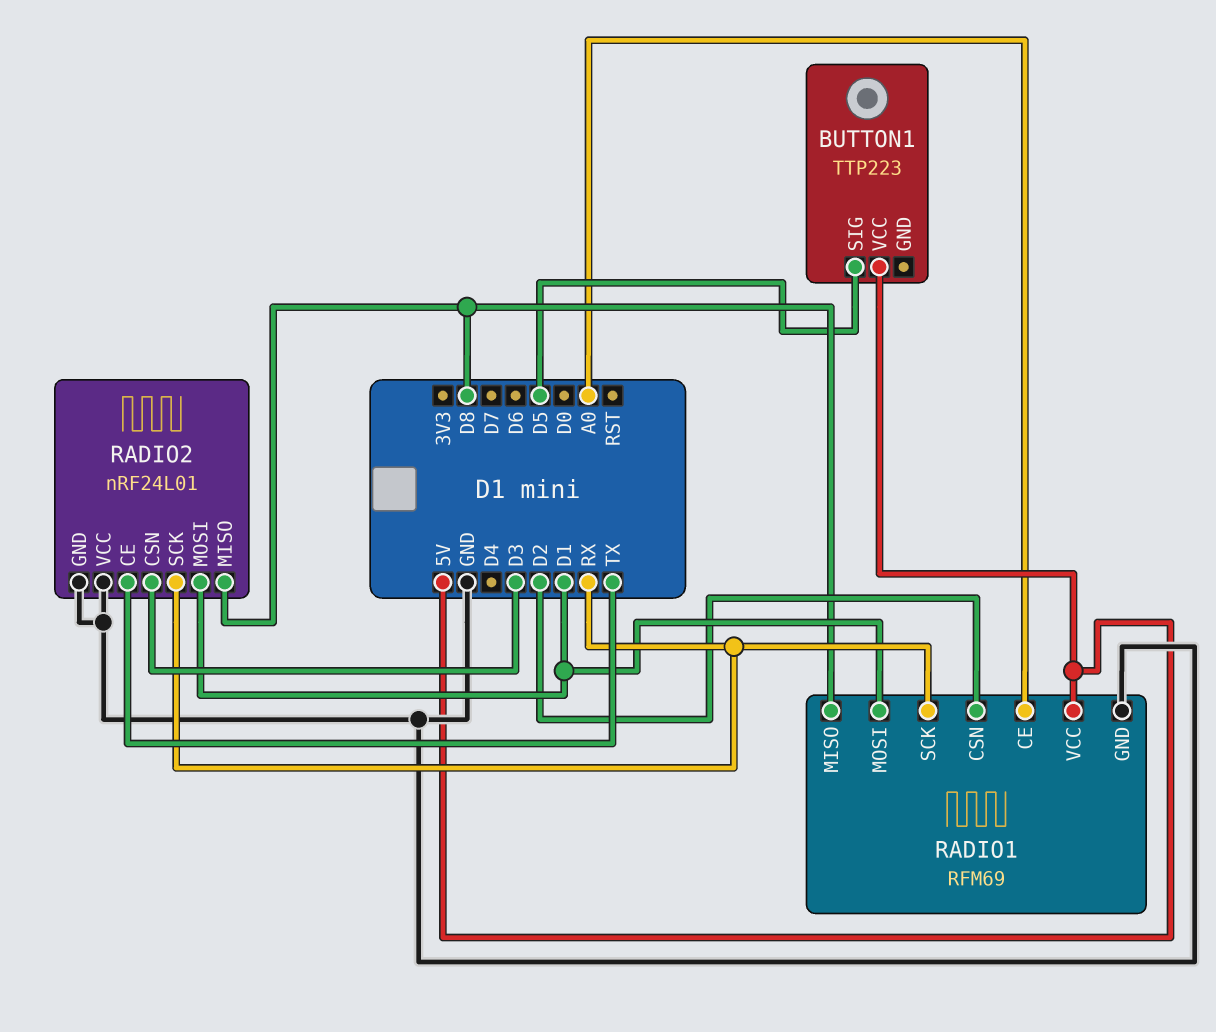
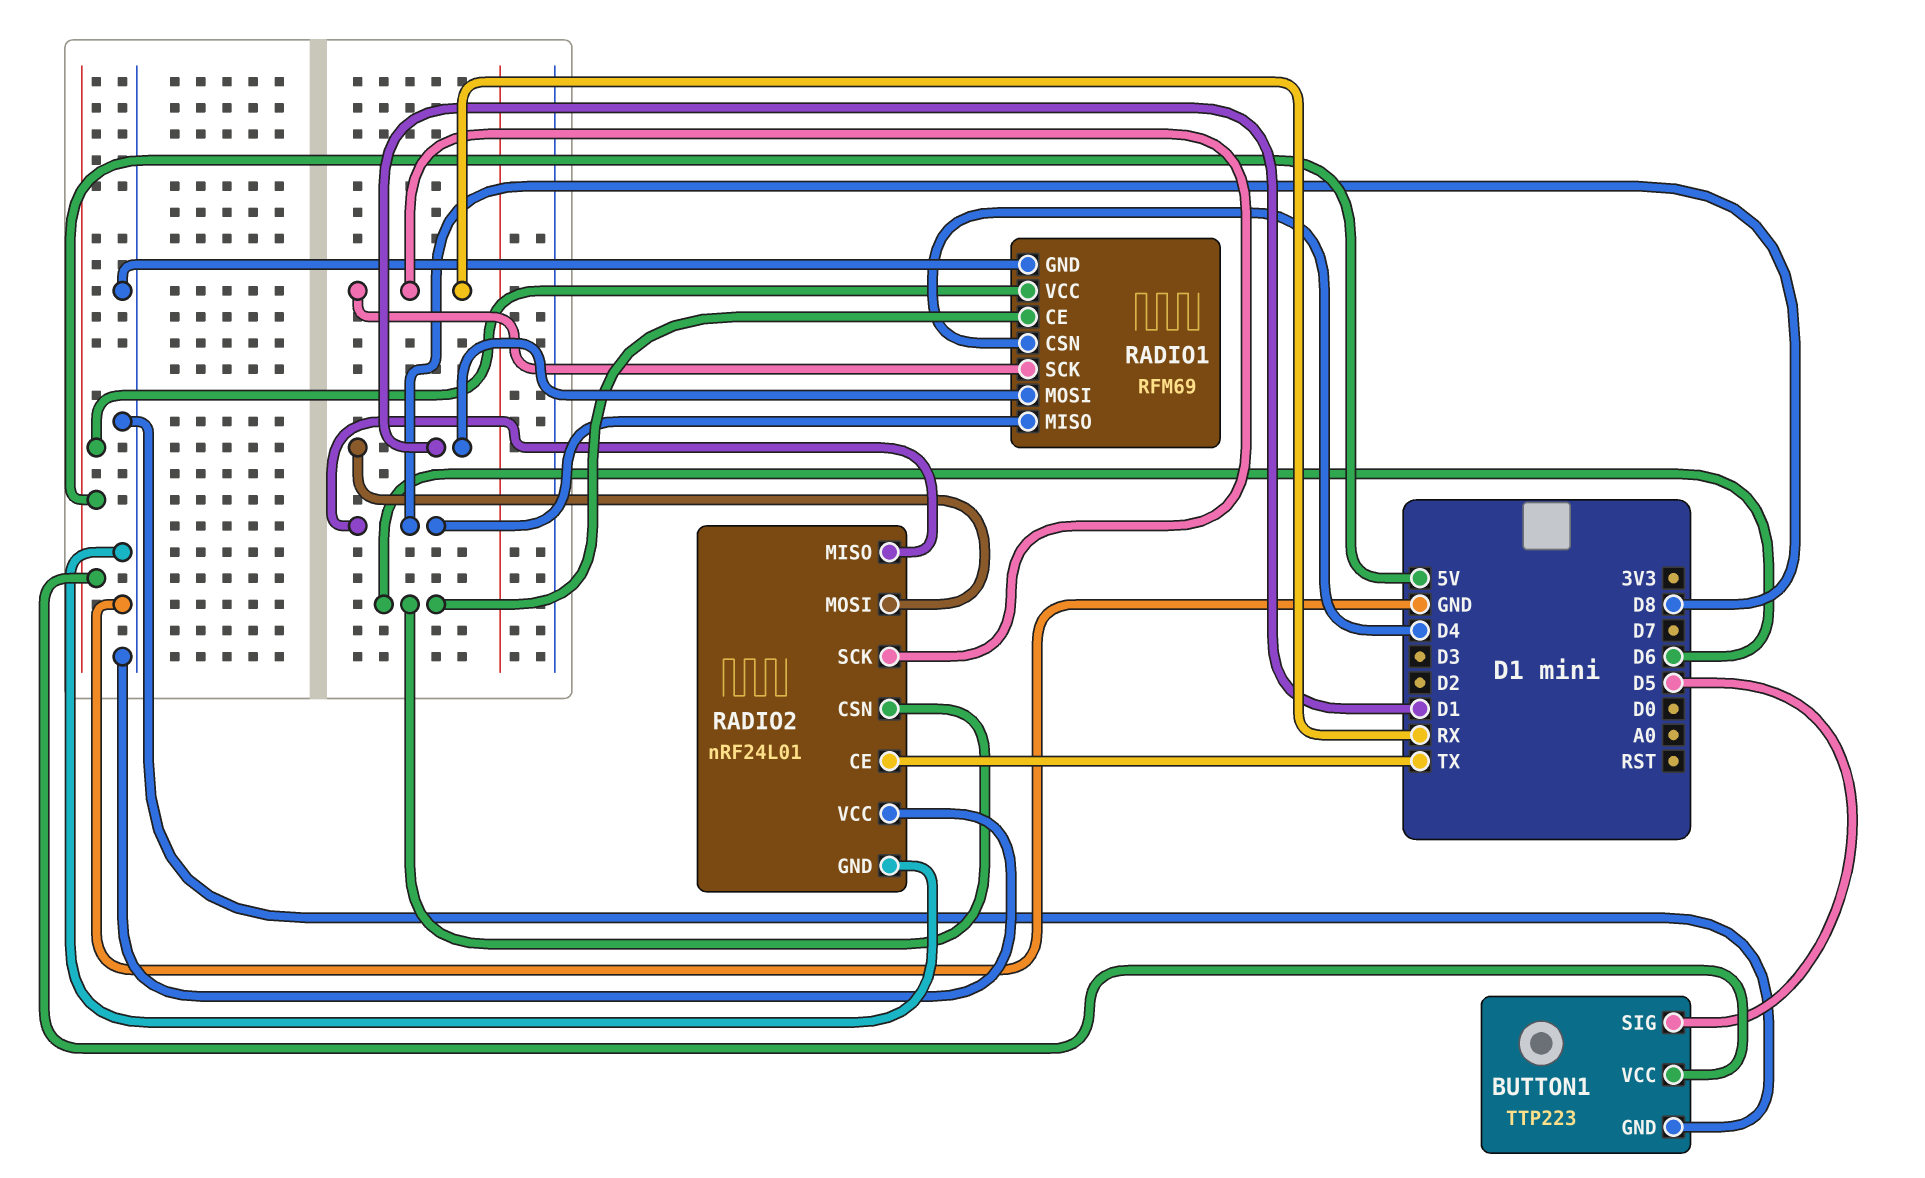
BUTTON1 pin GND: none -> GND
RADIO1 pin CE: A0 -> D6
RADIO1 pin CSN: D2 -> D4
RADIO2 pin CSN: D3 -> D6

